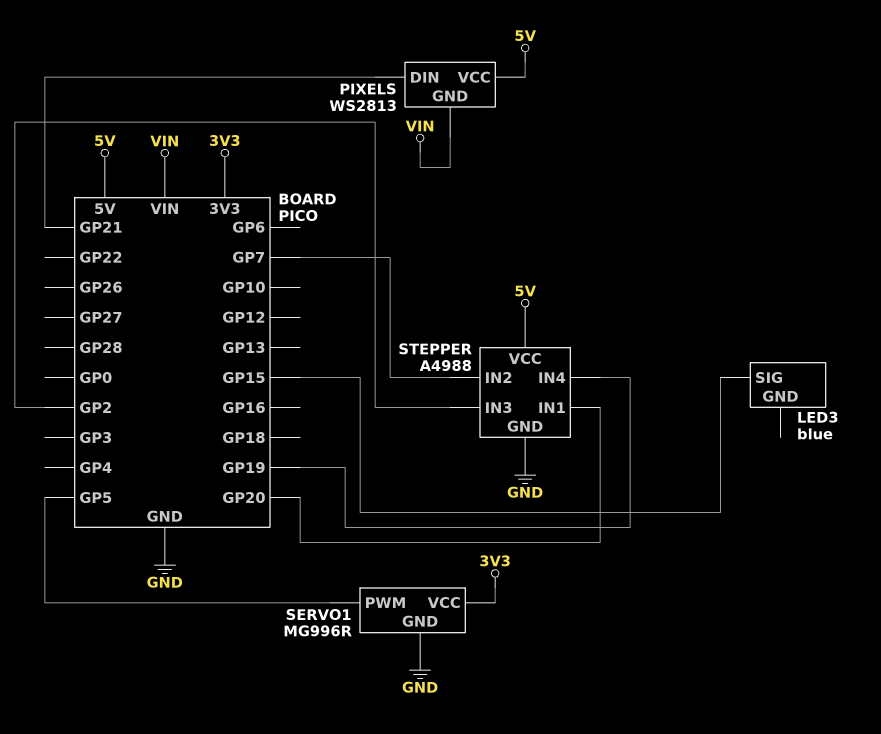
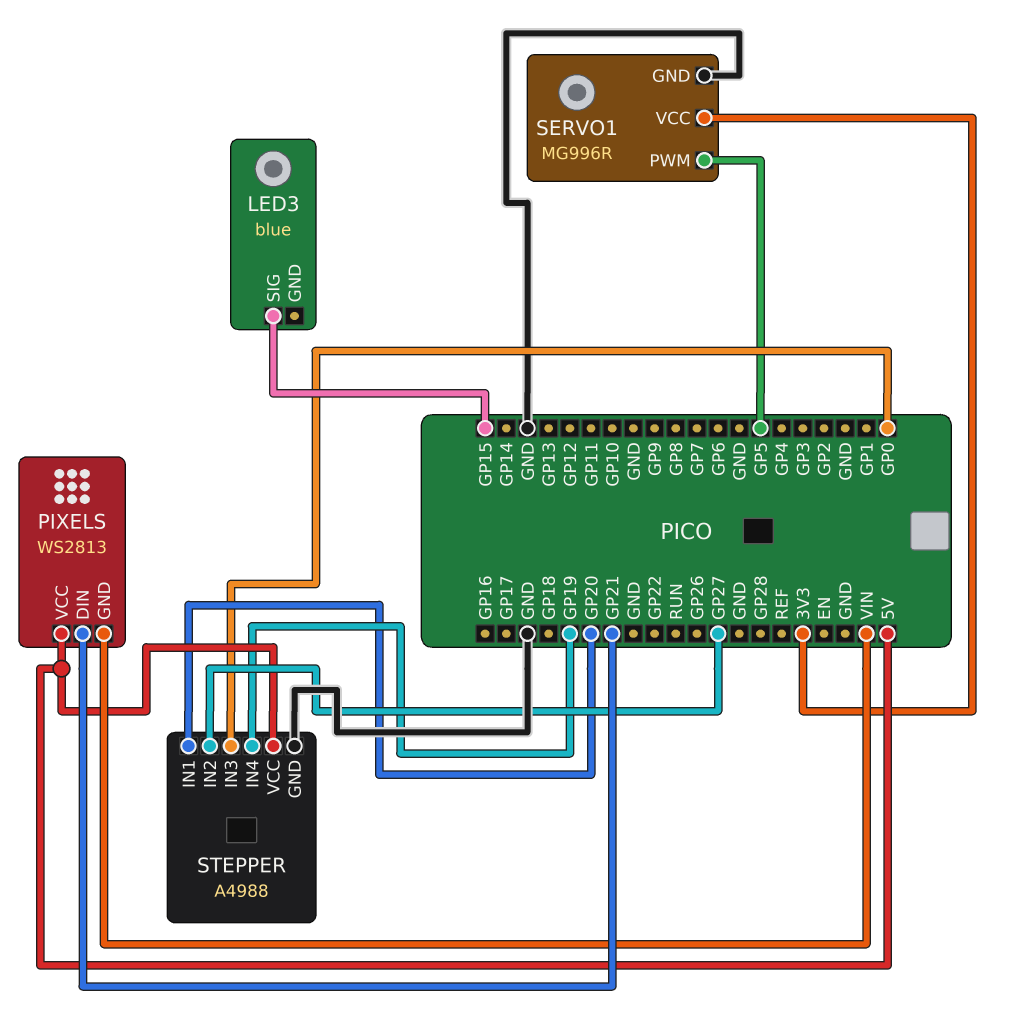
STEPPER pin IN2: GP7 -> GP27
STEPPER pin IN3: GP2 -> GP0

